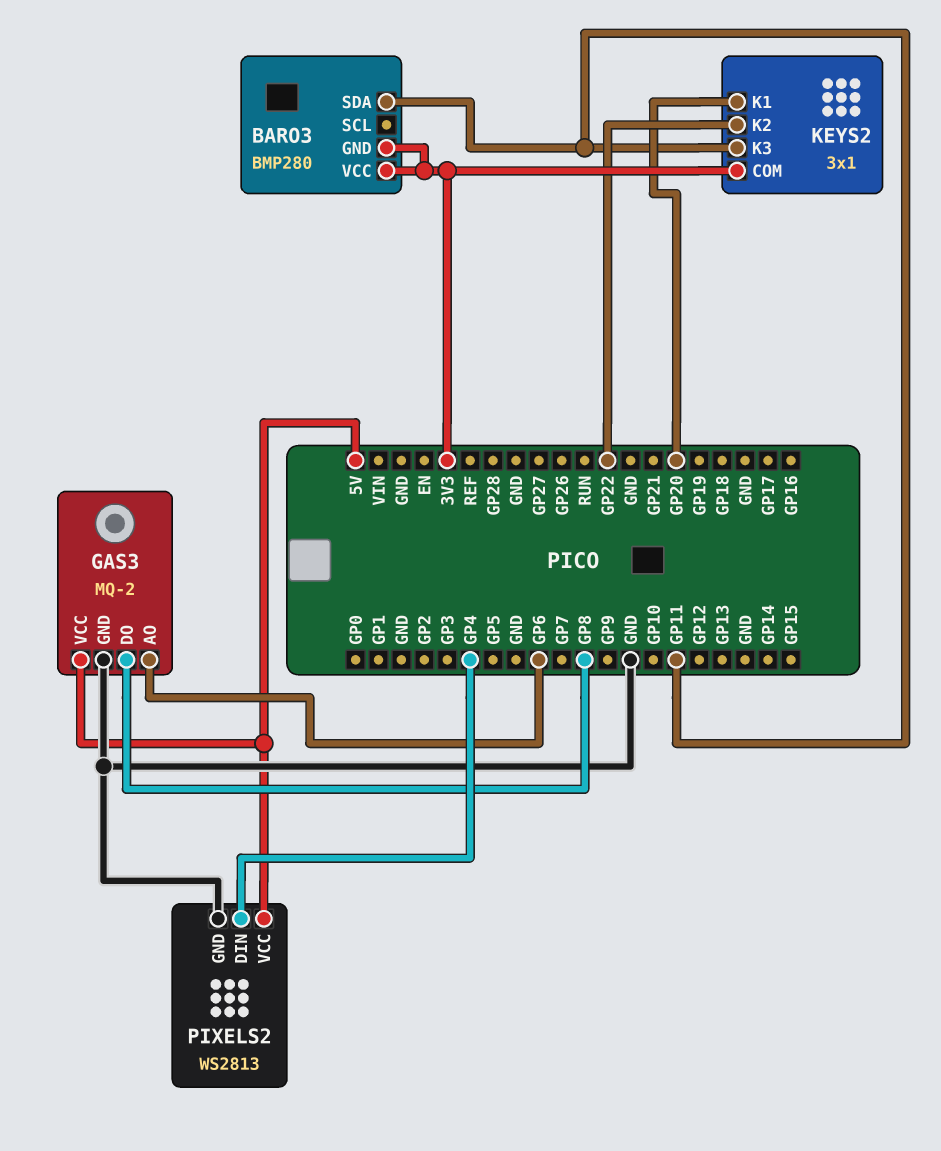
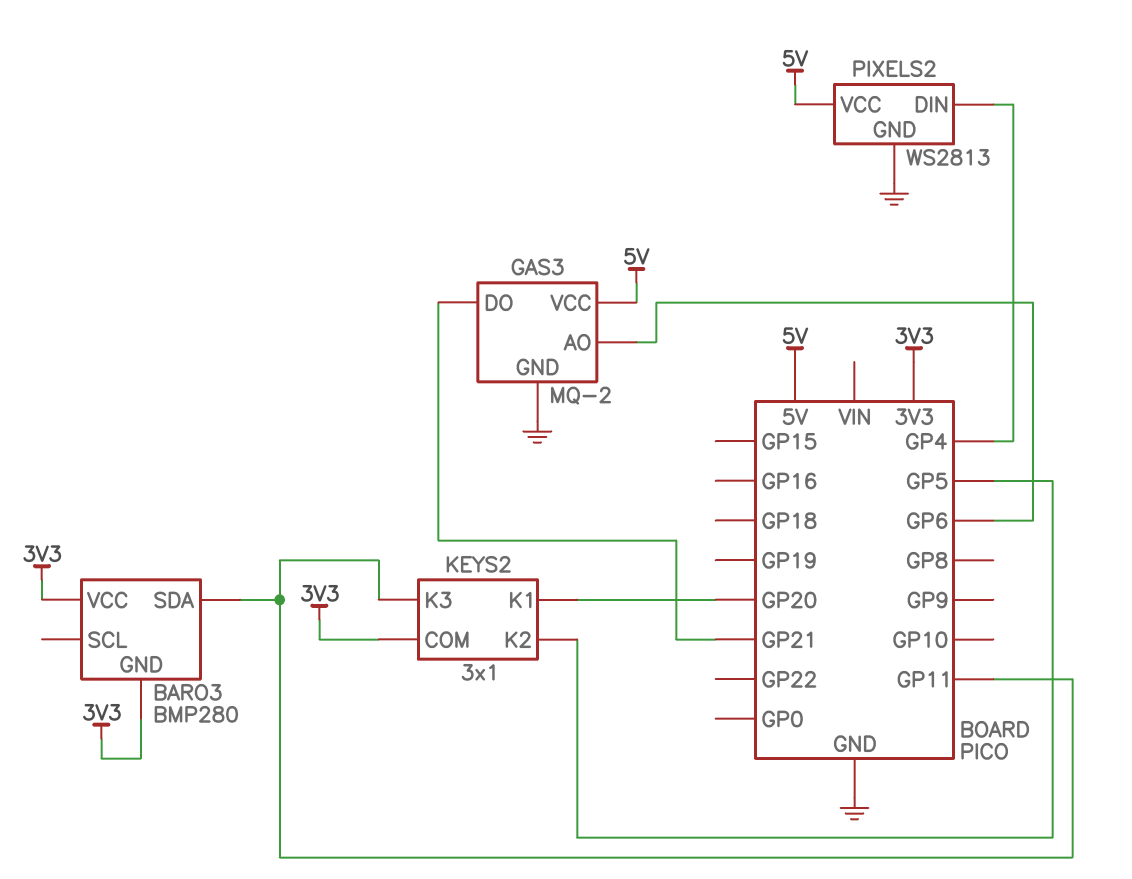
GAS3 pin DO: GP8 -> GP21
KEYS2 pin K2: GP22 -> GP5

